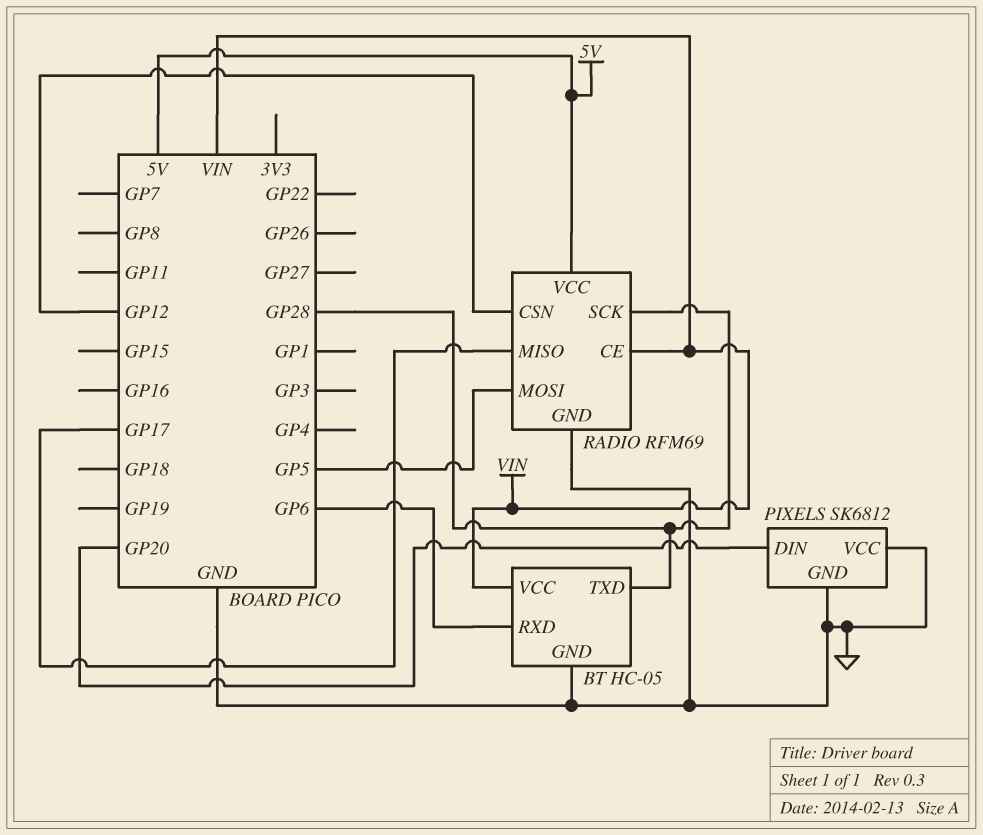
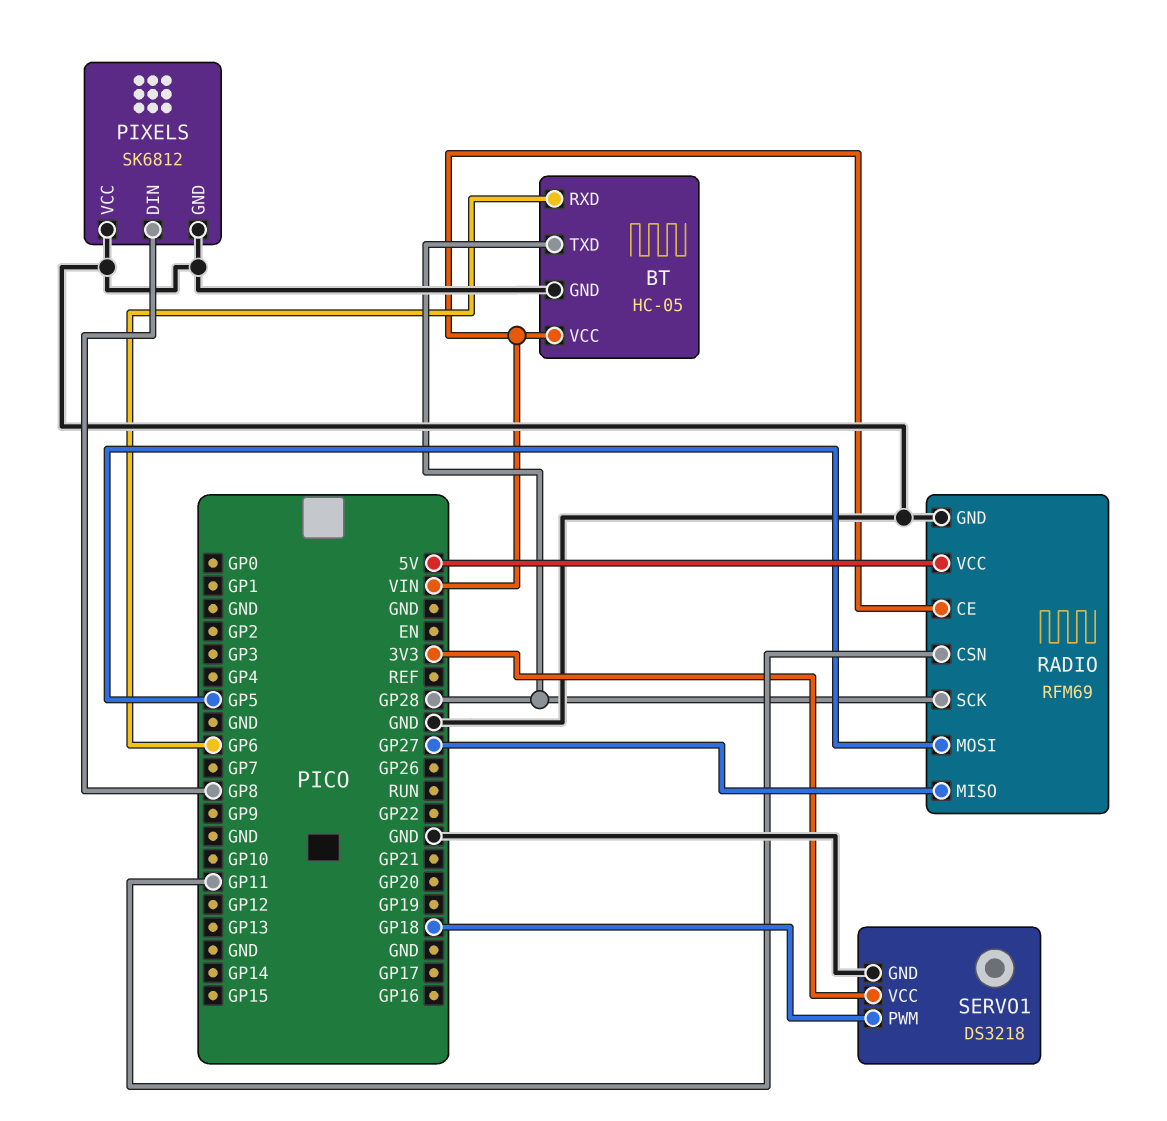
PIXELS pin DIN: GP20 -> GP8
RADIO pin CSN: GP12 -> GP11
RADIO pin MISO: GP17 -> GP27
SERVO1: none -> DS3218
SERVO1 pin GND: none -> GND
SERVO1 pin PWM: none -> GP18
SERVO1 pin VCC: none -> 3V3

